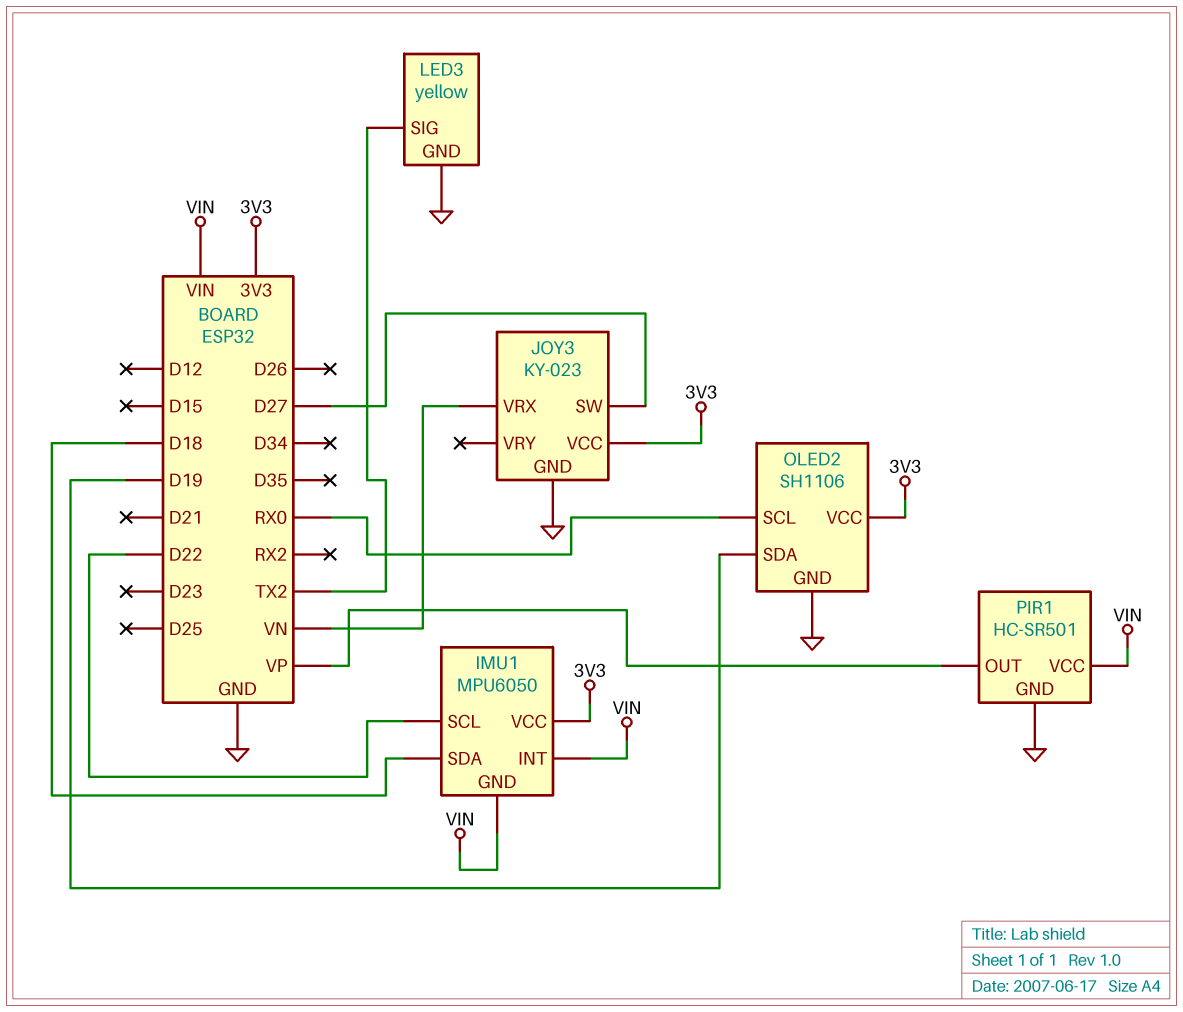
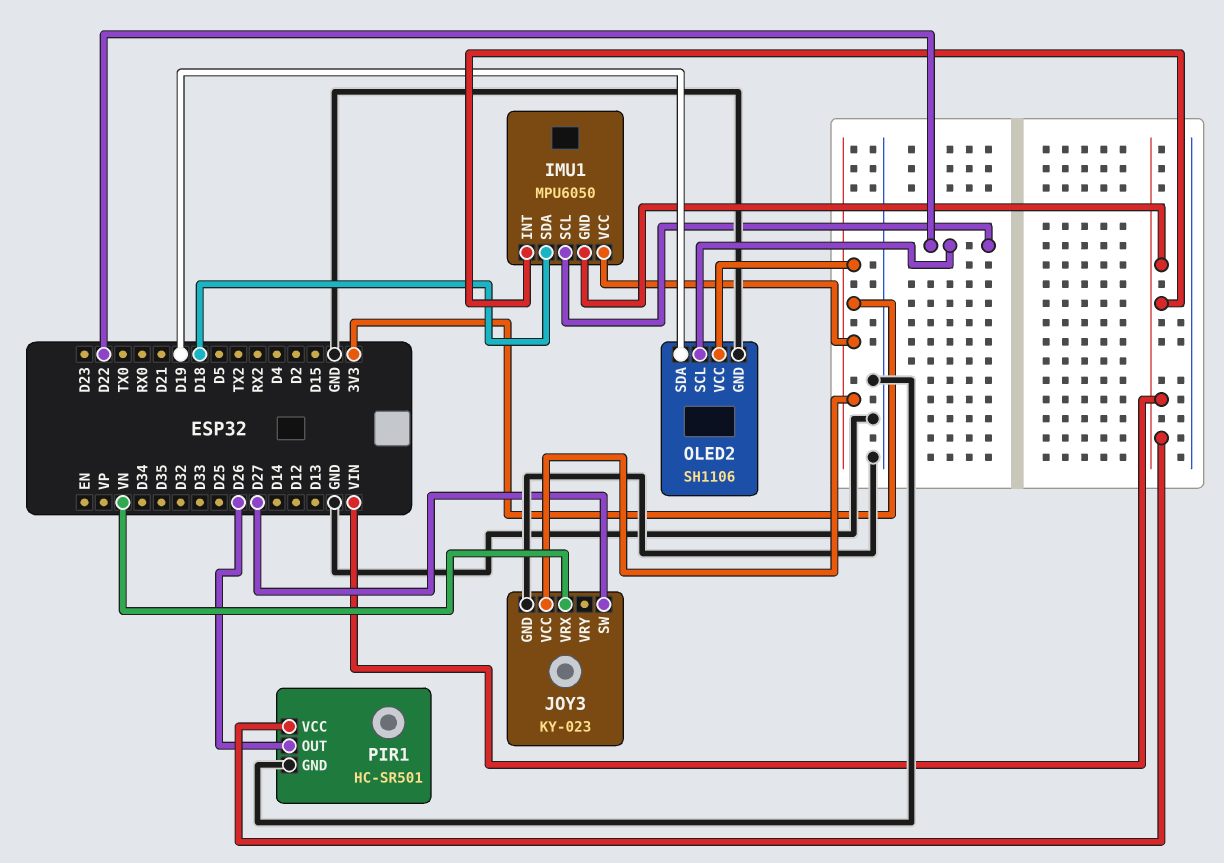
LED3: yellow -> none
LED3 pin GND: GND -> none
LED3 pin SIG: TX2 -> none
OLED2 pin SCL: RX0 -> D22
PIR1 pin OUT: VP -> D26

